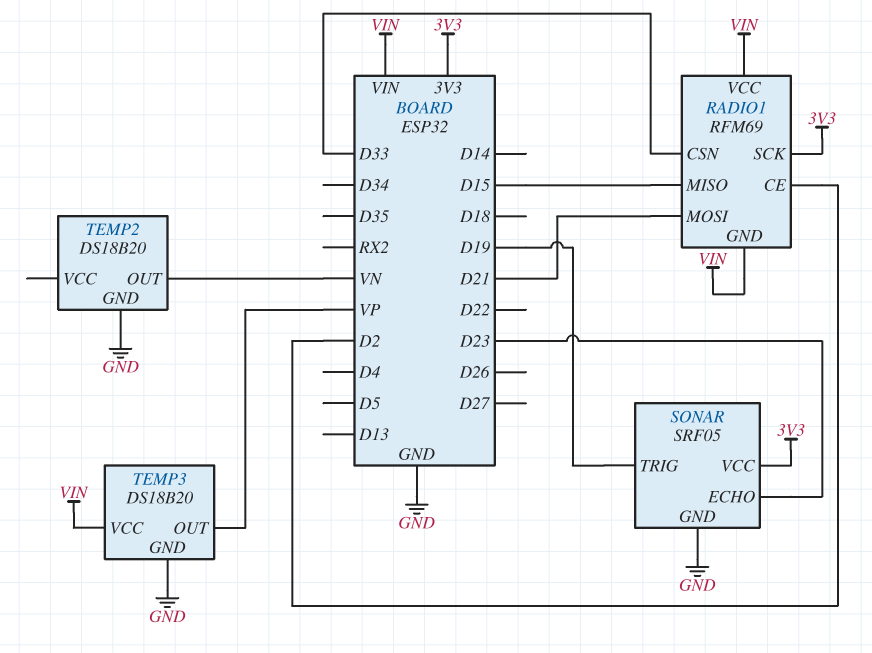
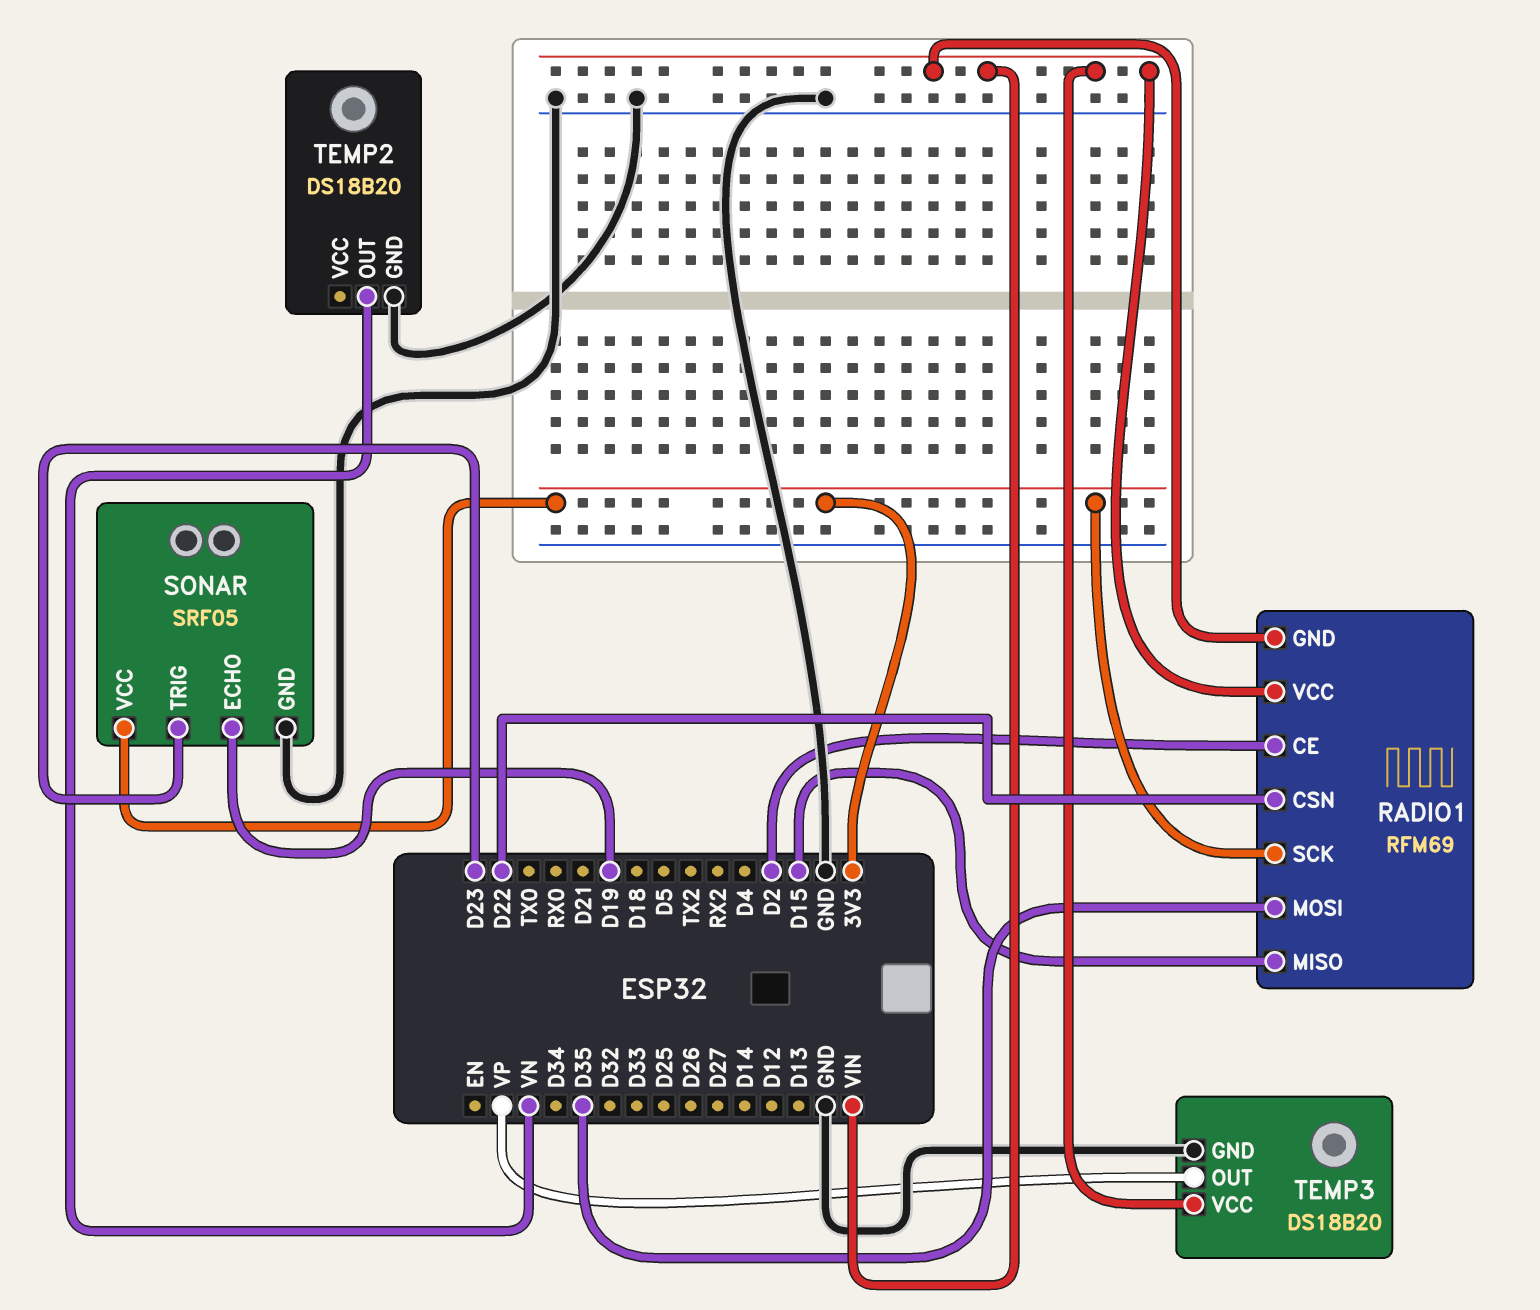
RADIO1 pin CSN: D33 -> D22
RADIO1 pin MOSI: D21 -> D35
SONAR pin ECHO: D23 -> D19
SONAR pin TRIG: D19 -> D23

